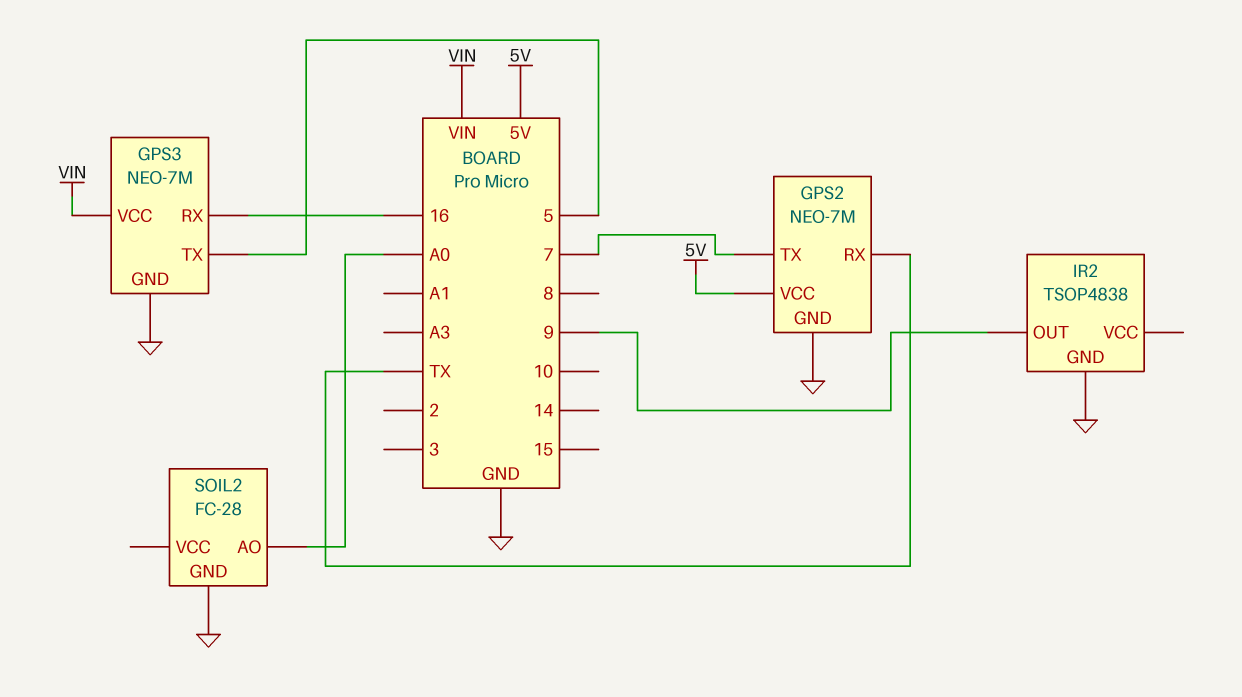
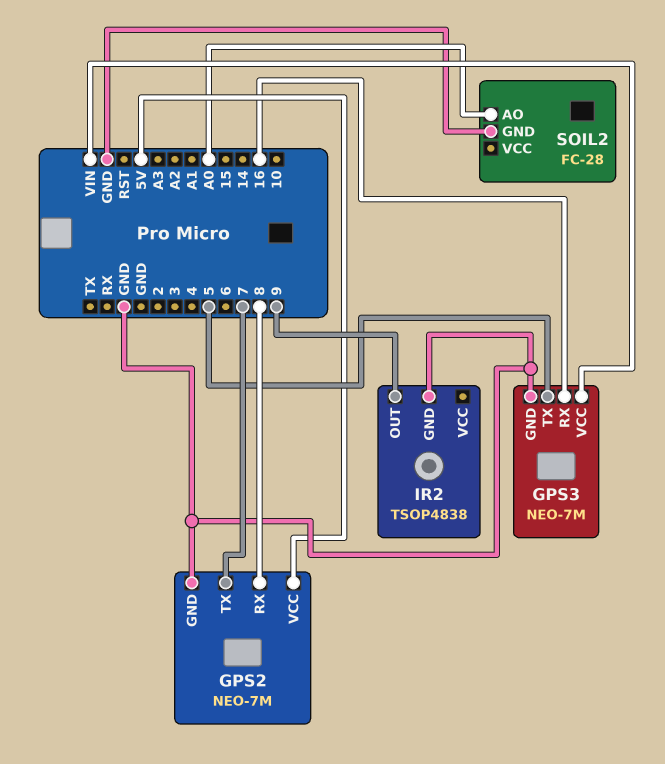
GPS2 pin RX: TX -> 8

